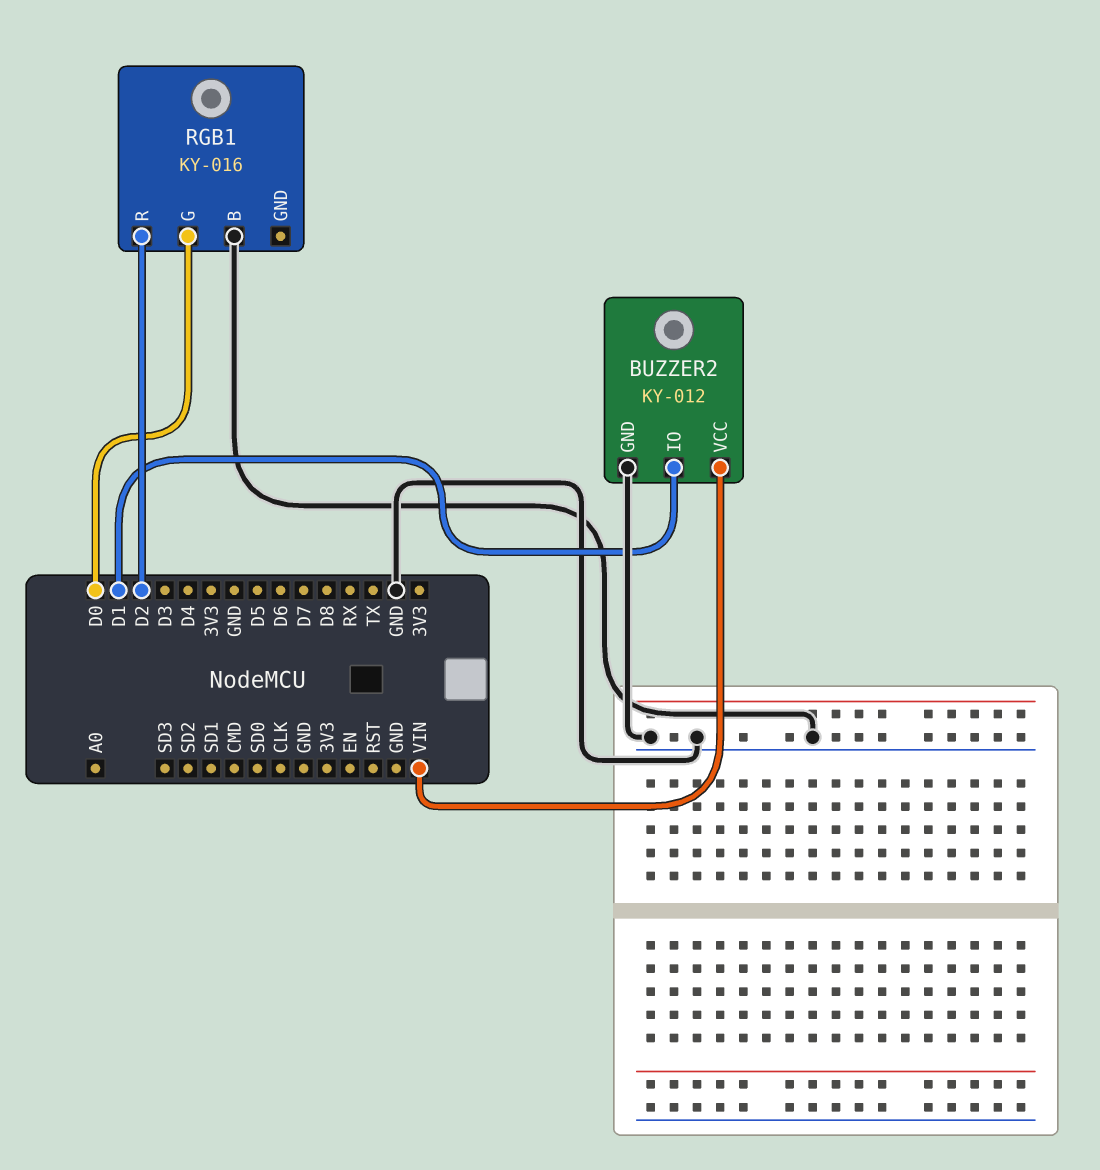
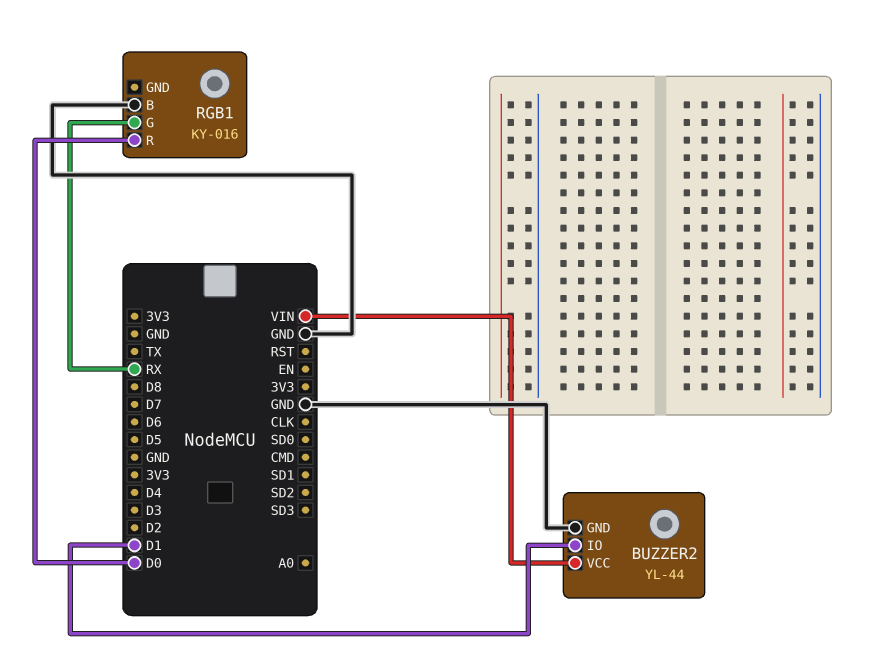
BUZZER2: KY-012 -> YL-44
RGB1 pin G: D0 -> RX
RGB1 pin R: D2 -> D0

